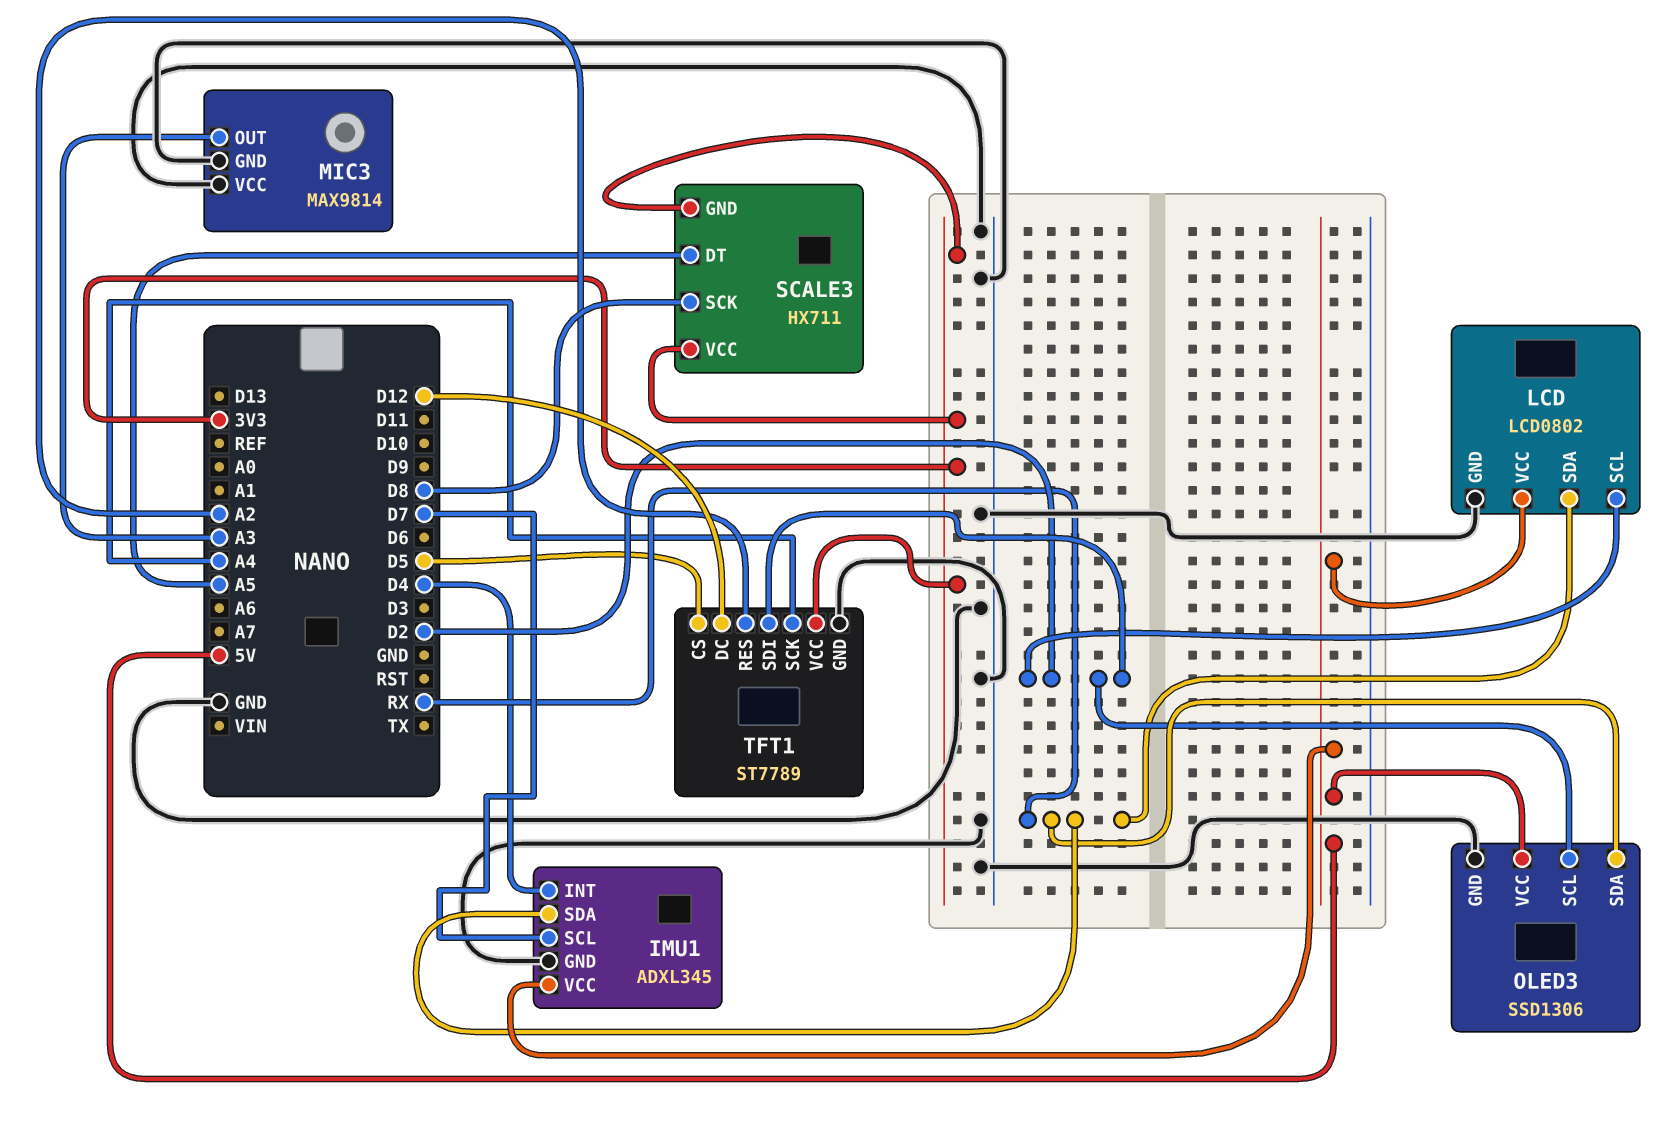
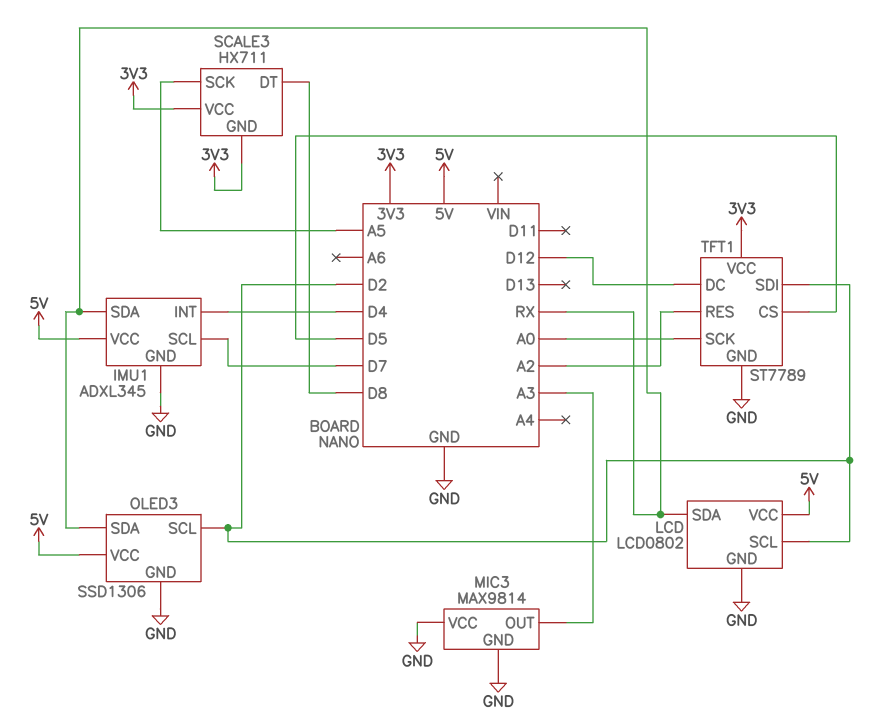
SCALE3 pin DT: A5 -> D8
SCALE3 pin SCK: D8 -> A5
TFT1 pin SCK: A4 -> A0

